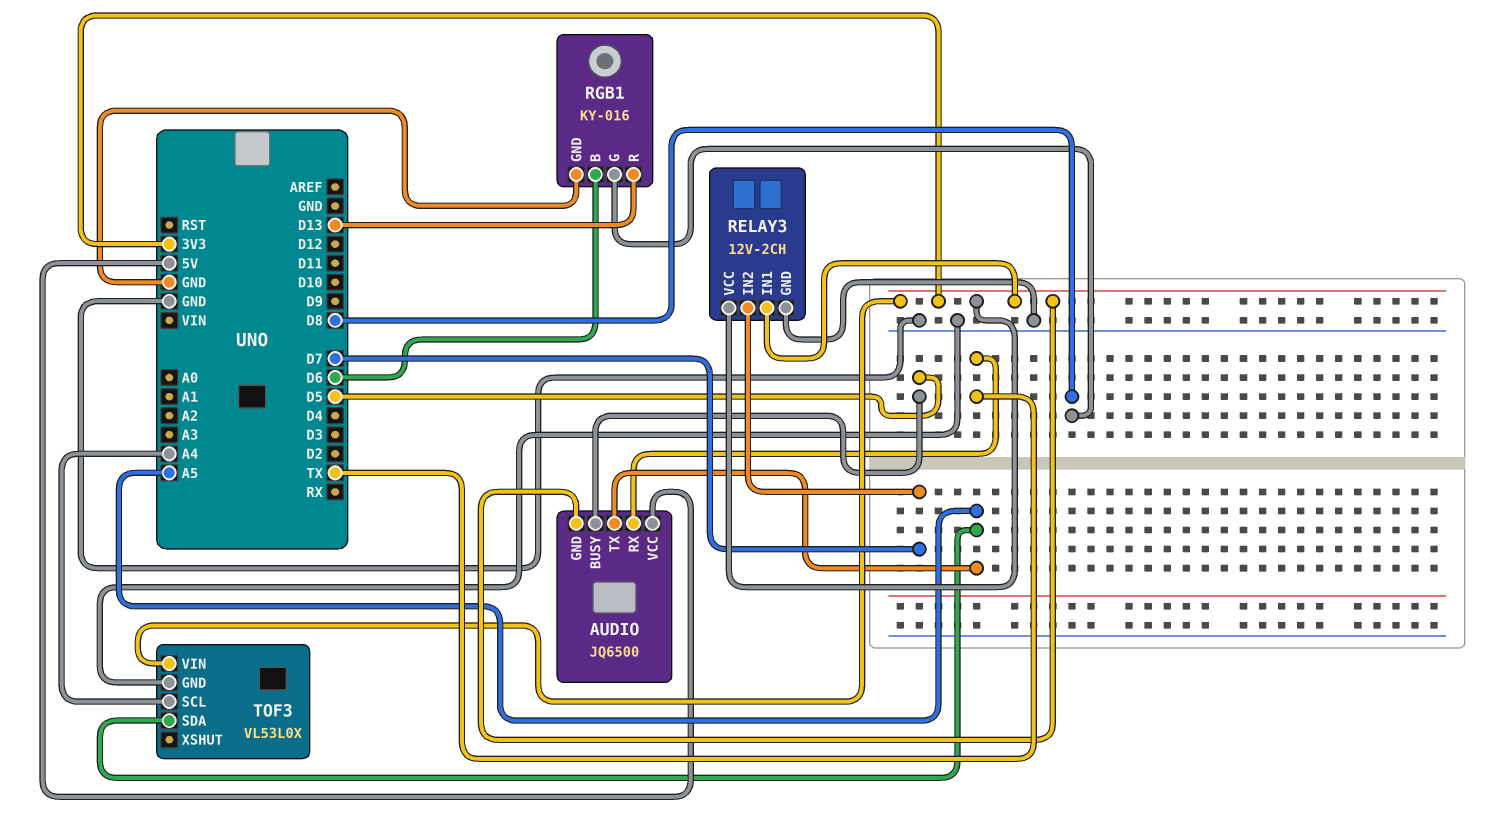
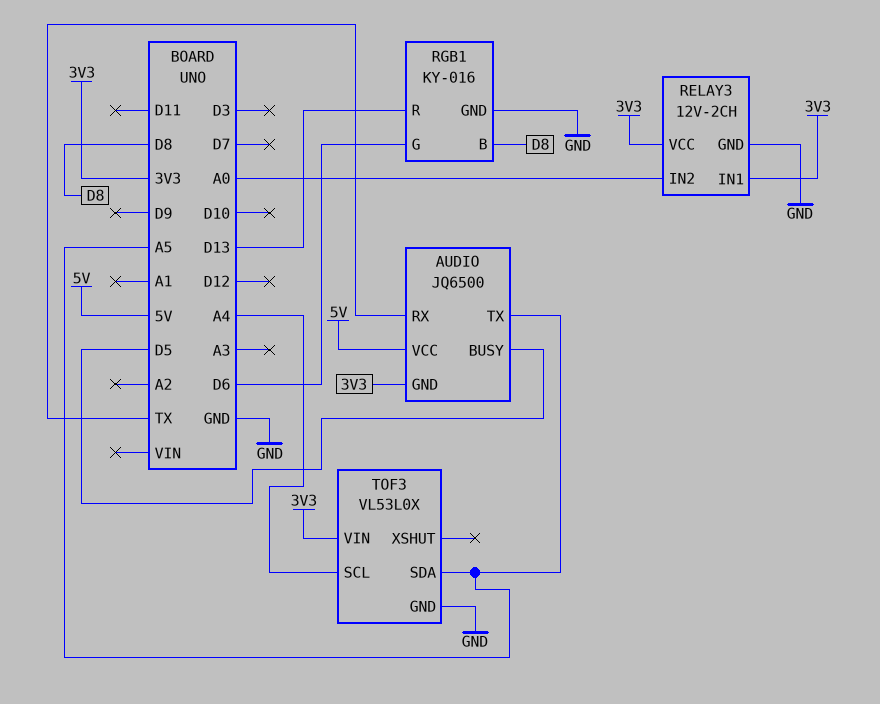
RELAY3 pin IN2: D7 -> A0
RGB1 pin B: D6 -> D8
RGB1 pin G: D8 -> D6

